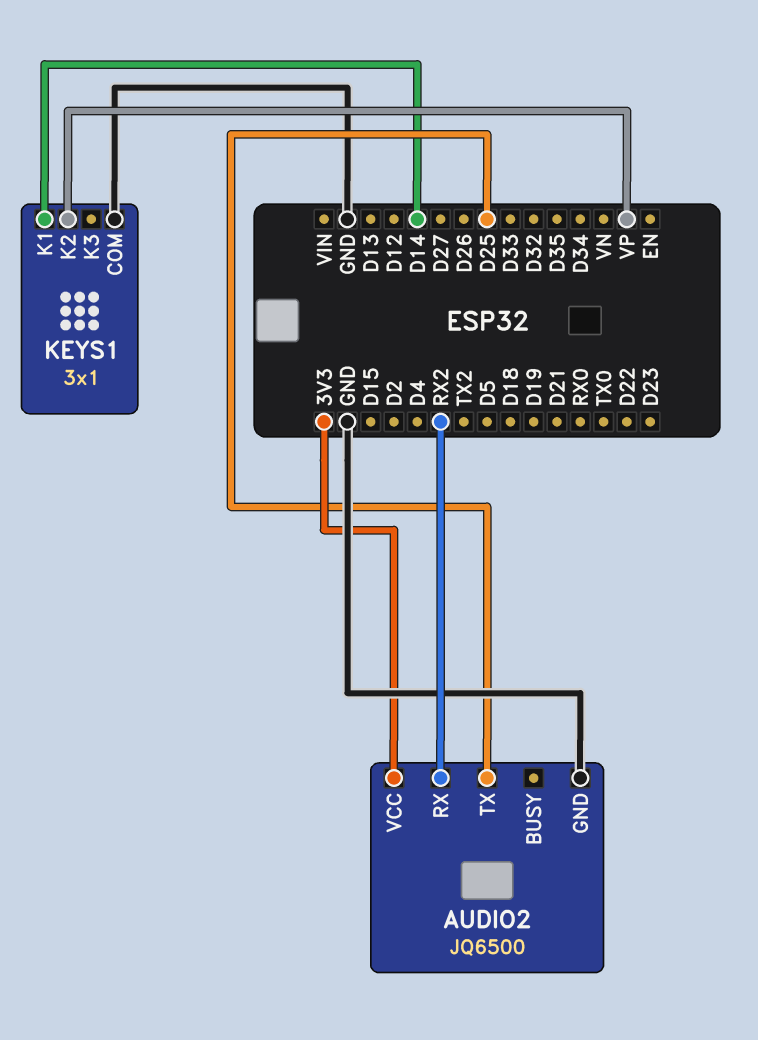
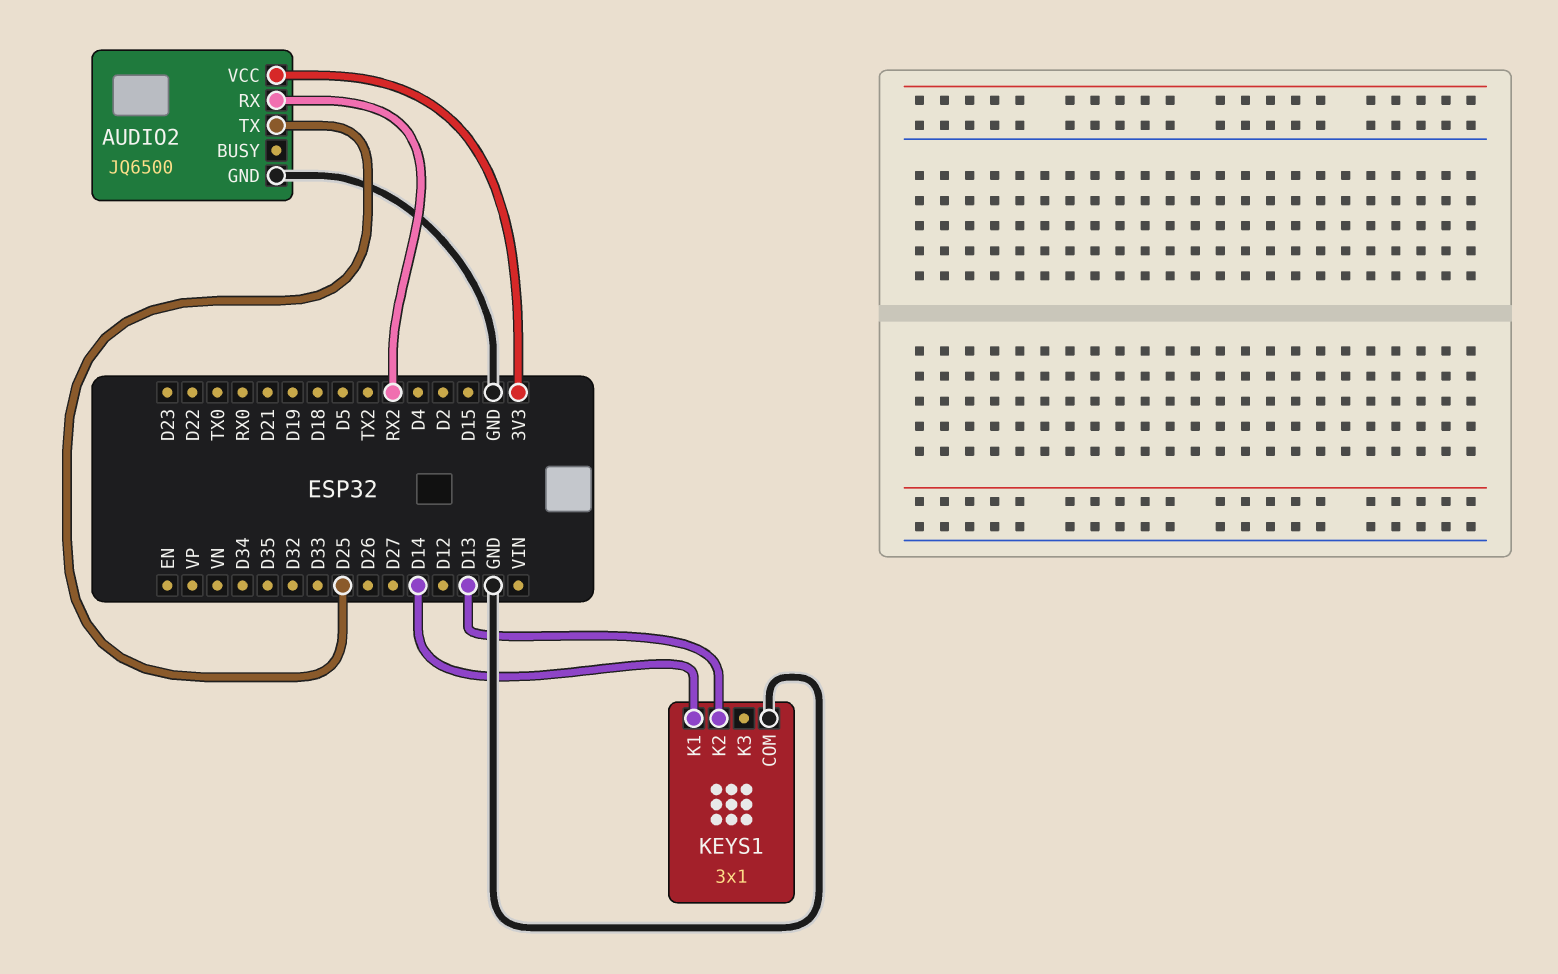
KEYS1 pin K2: VP -> D13

